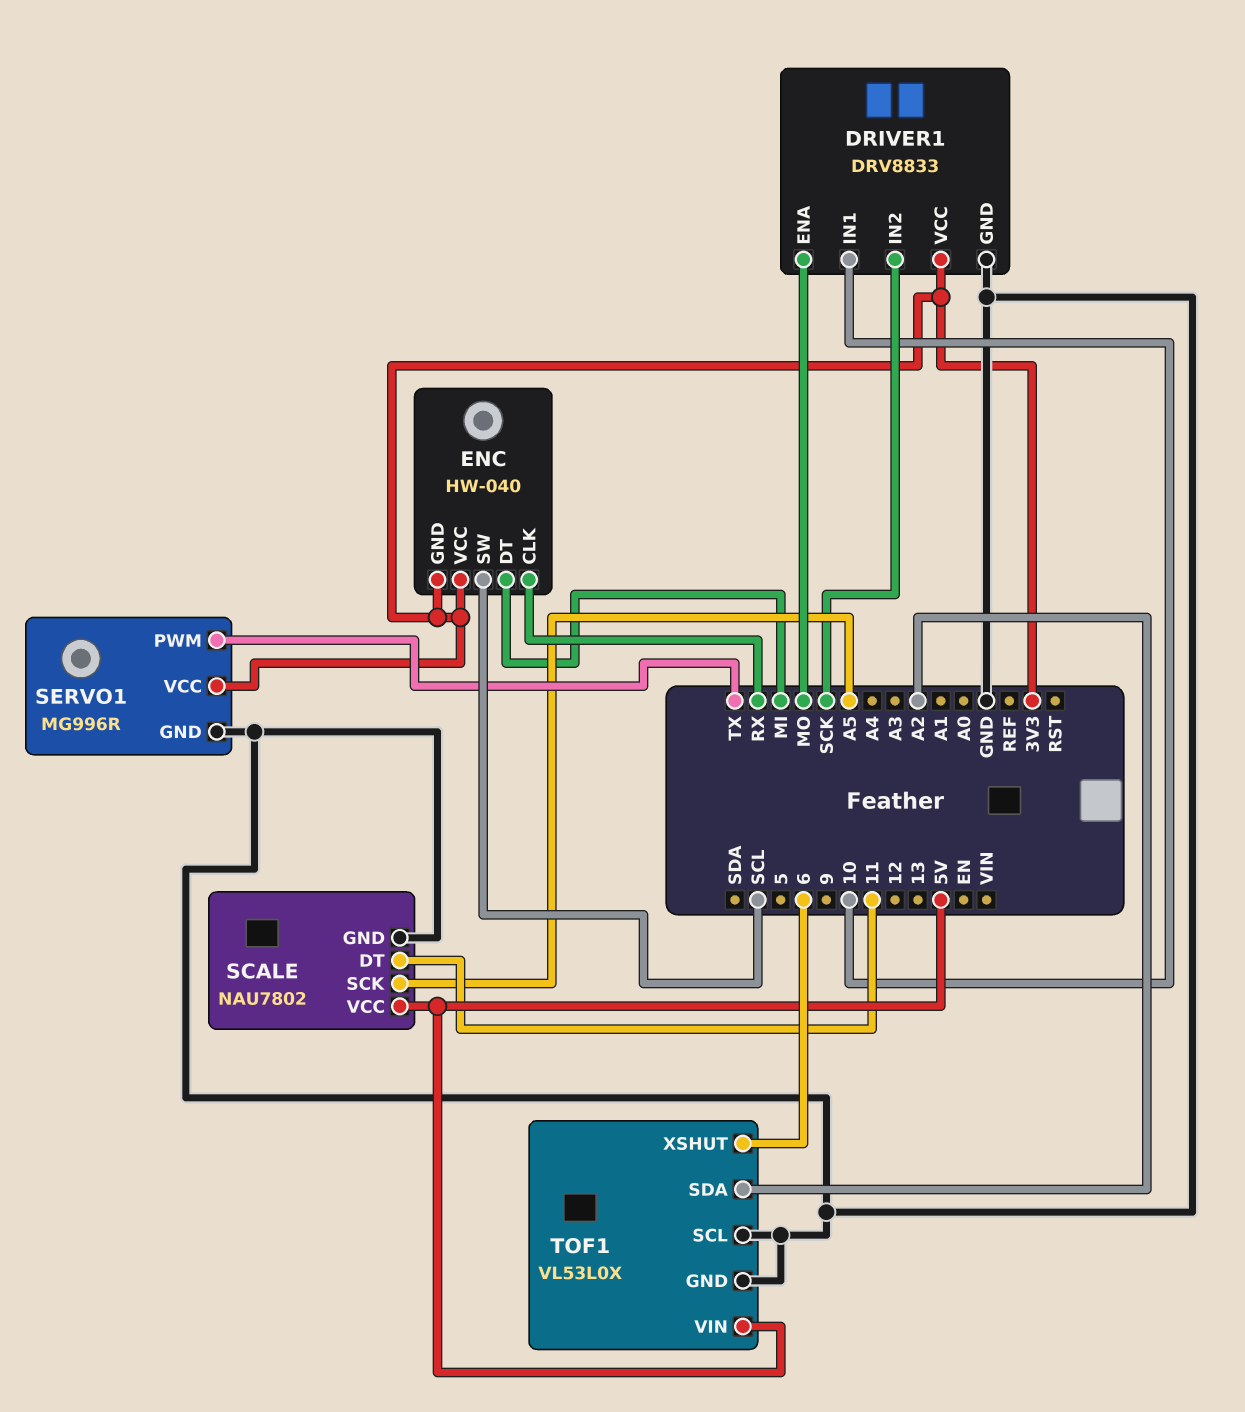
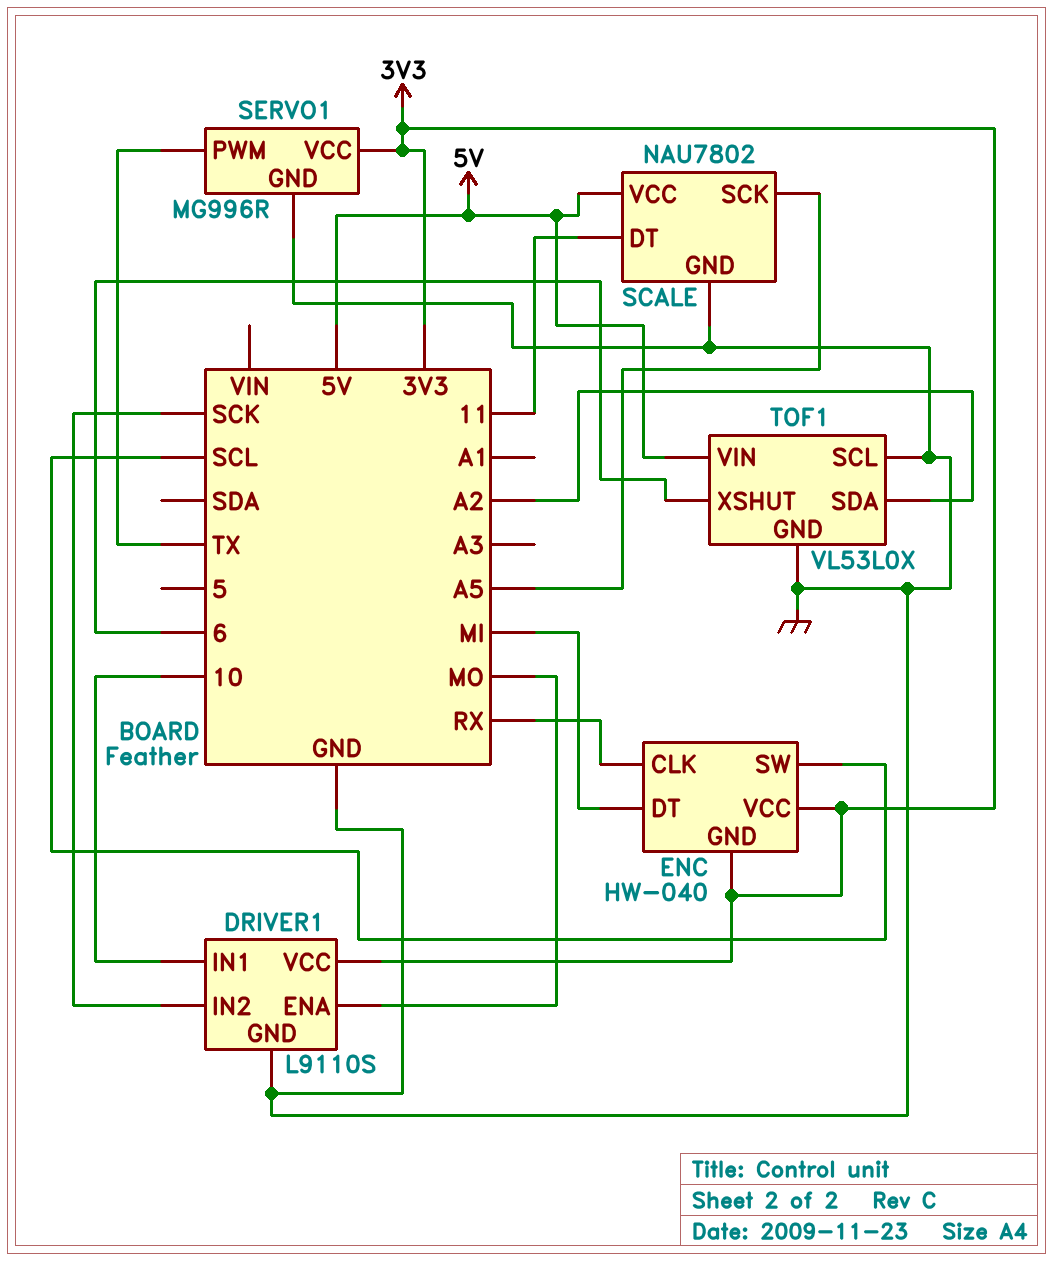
DRIVER1: DRV8833 -> L9110S

